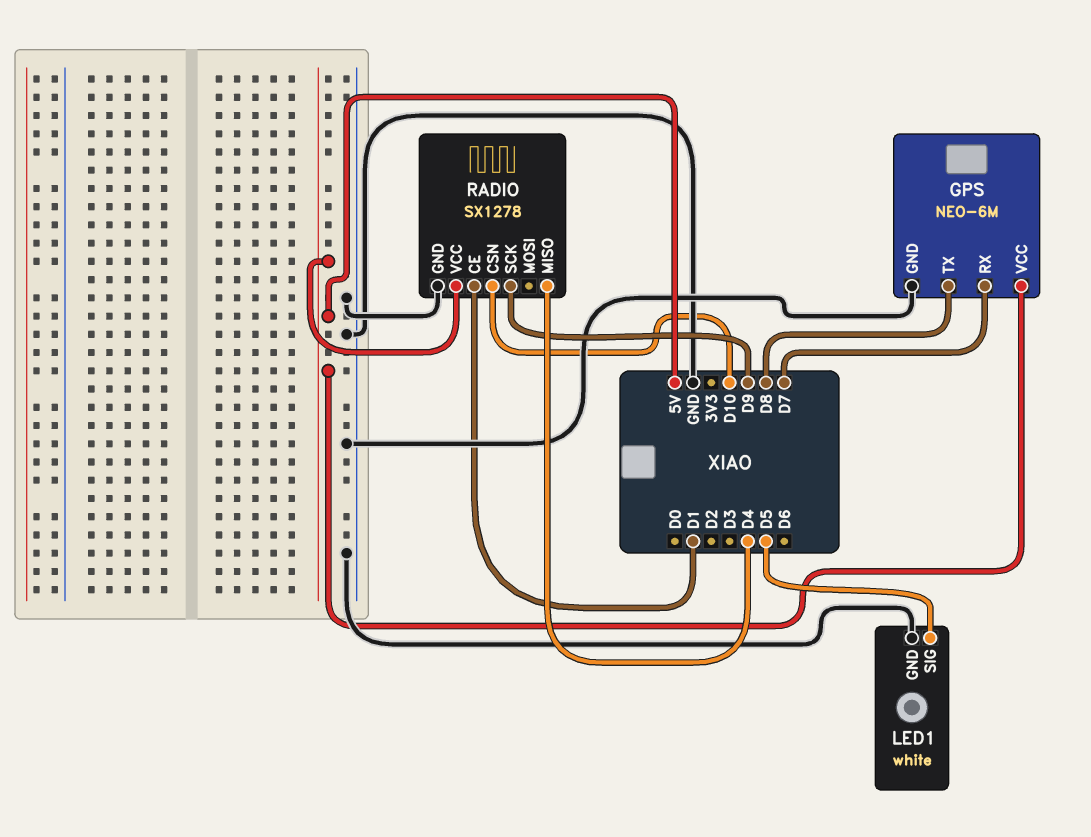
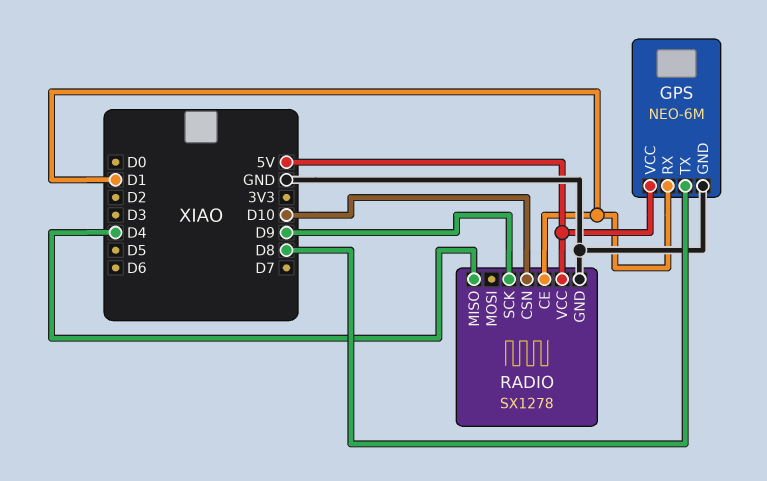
GPS pin RX: D7 -> D1
LED1: white -> none
LED1 pin GND: GND -> none
LED1 pin SIG: D5 -> none

